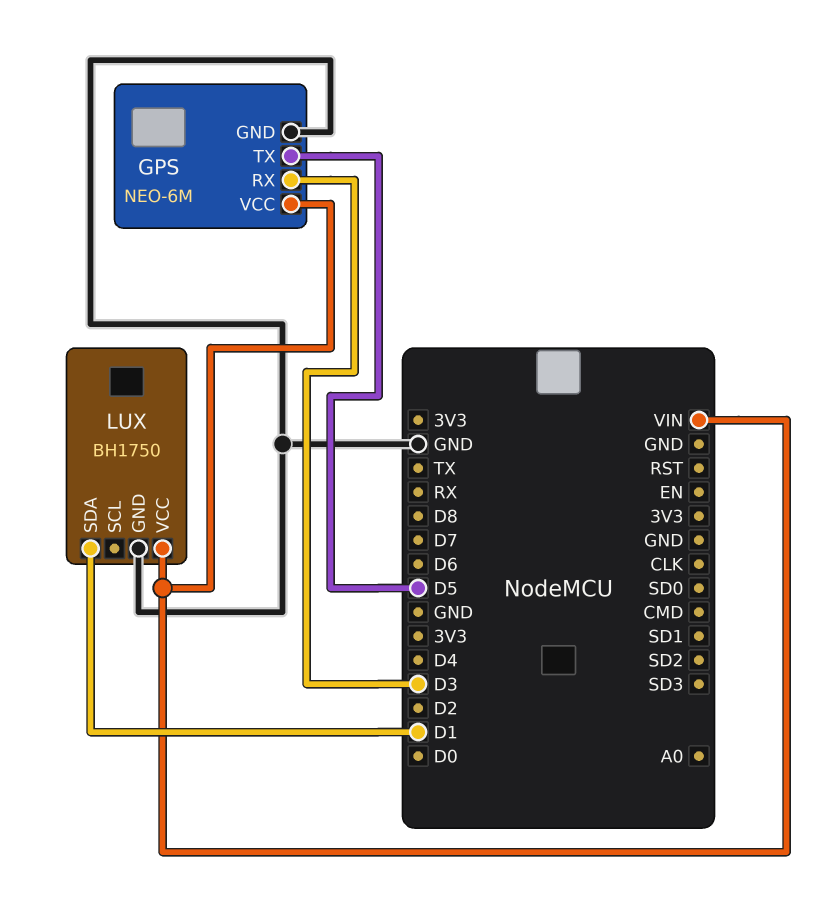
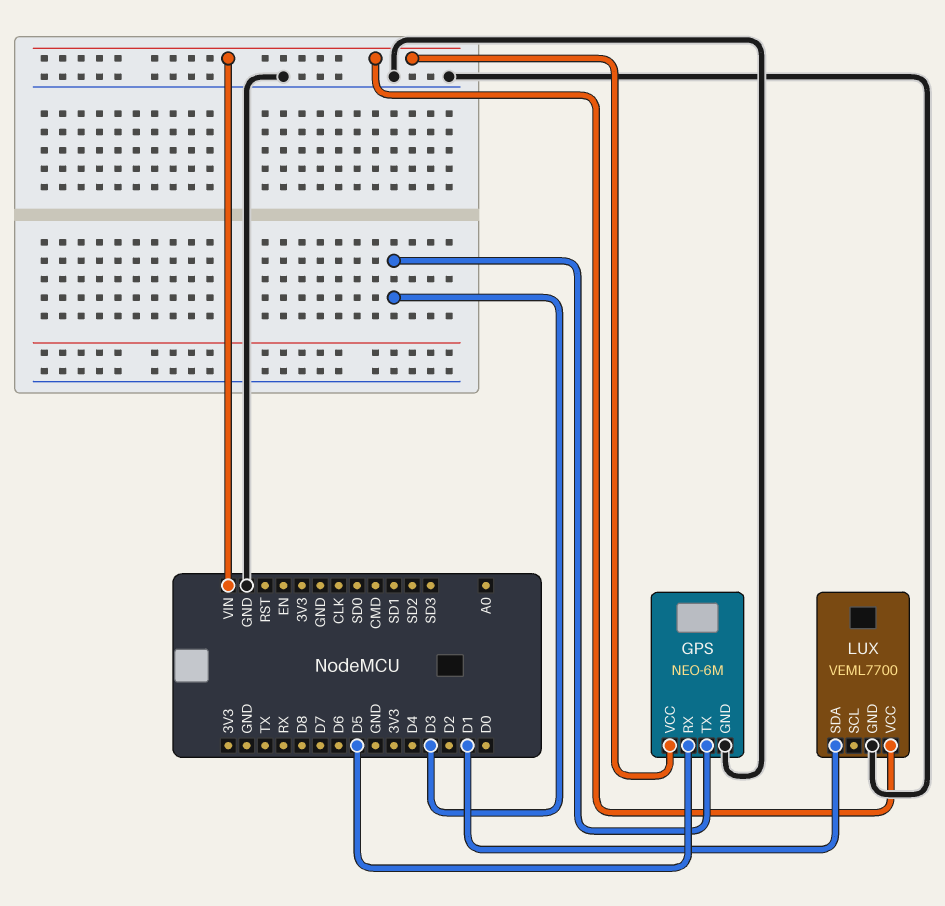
GPS pin RX: D3 -> D5
GPS pin TX: D5 -> D3
LUX: BH1750 -> VEML7700

